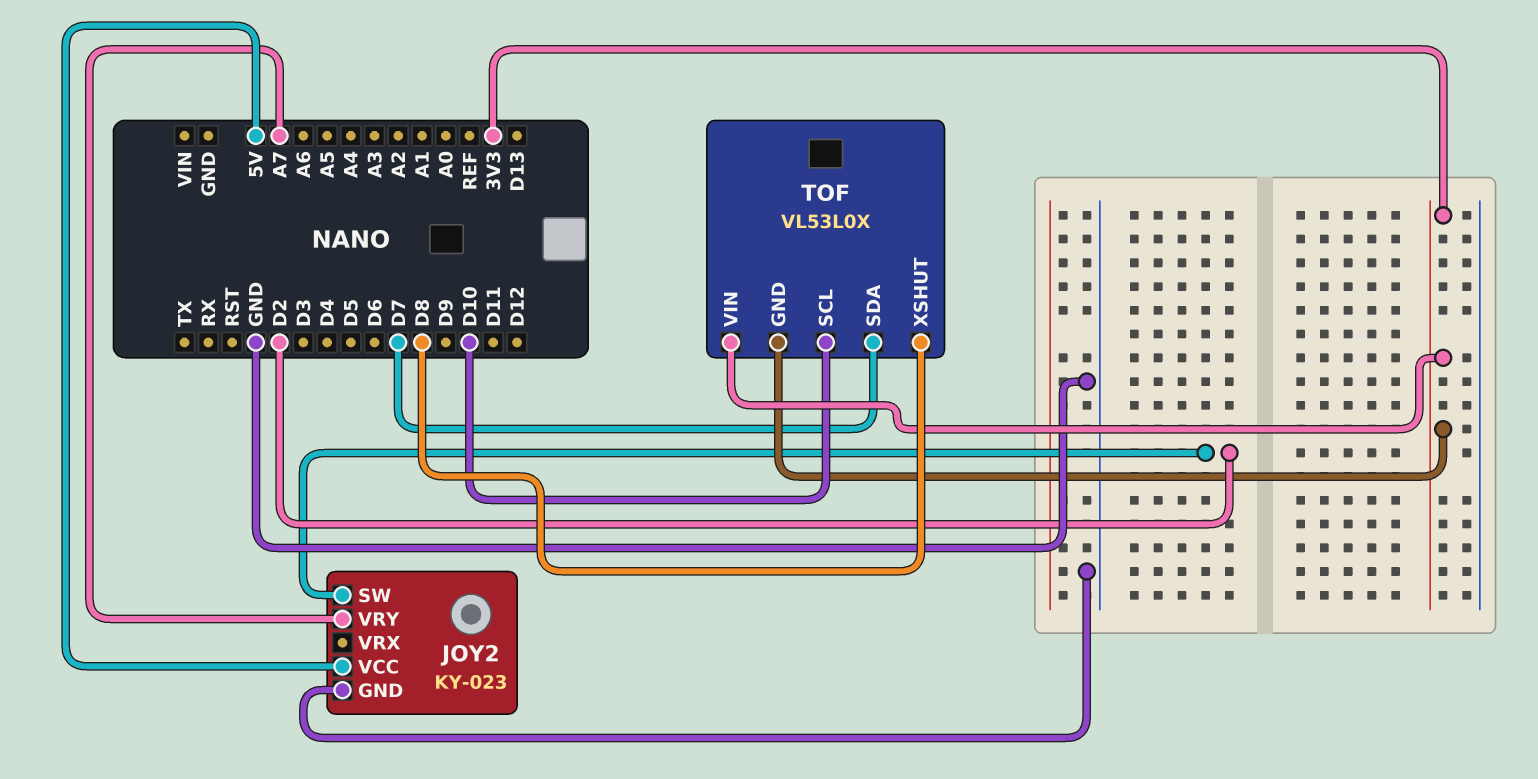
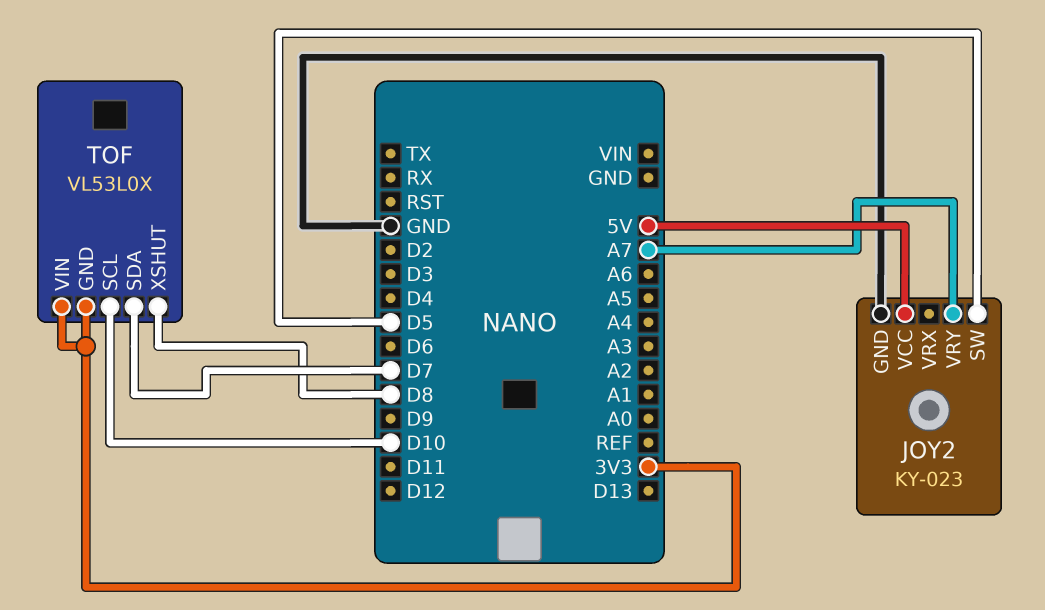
JOY2 pin SW: D2 -> D5

